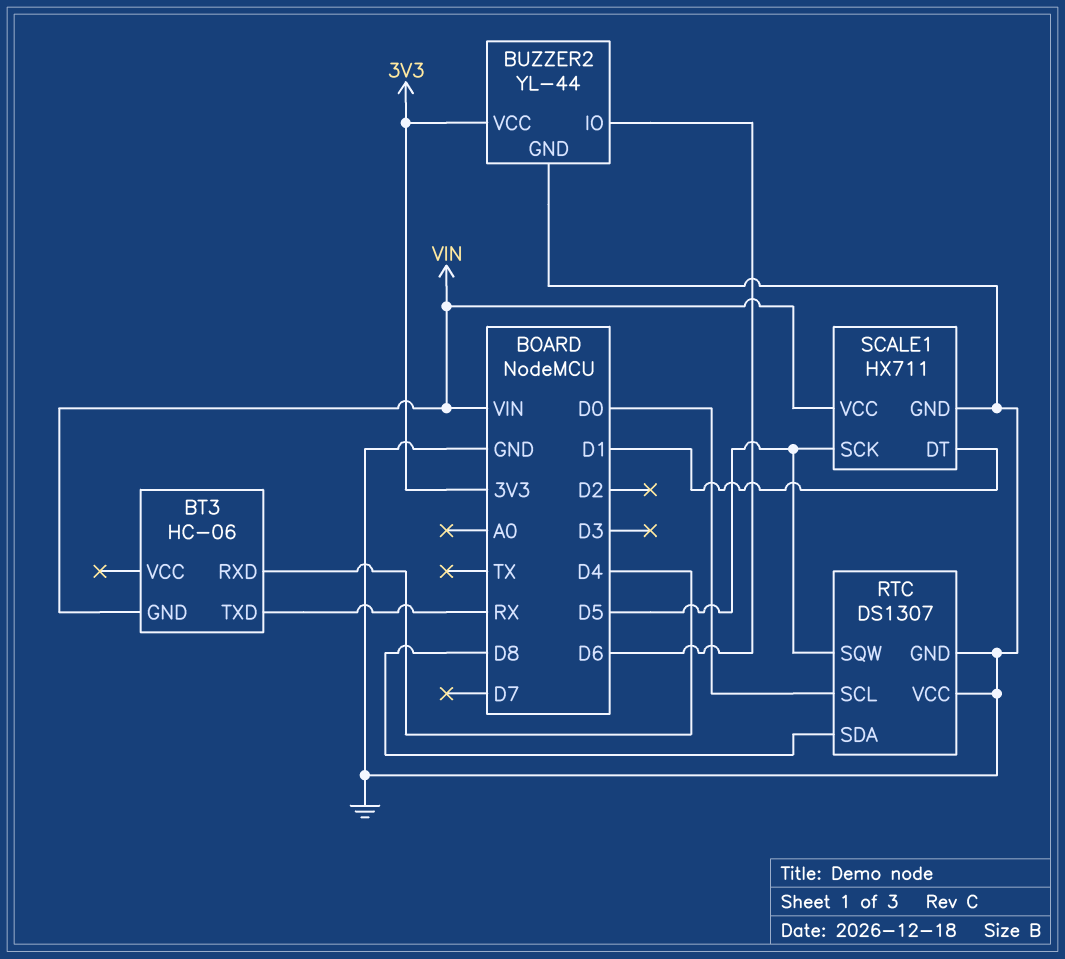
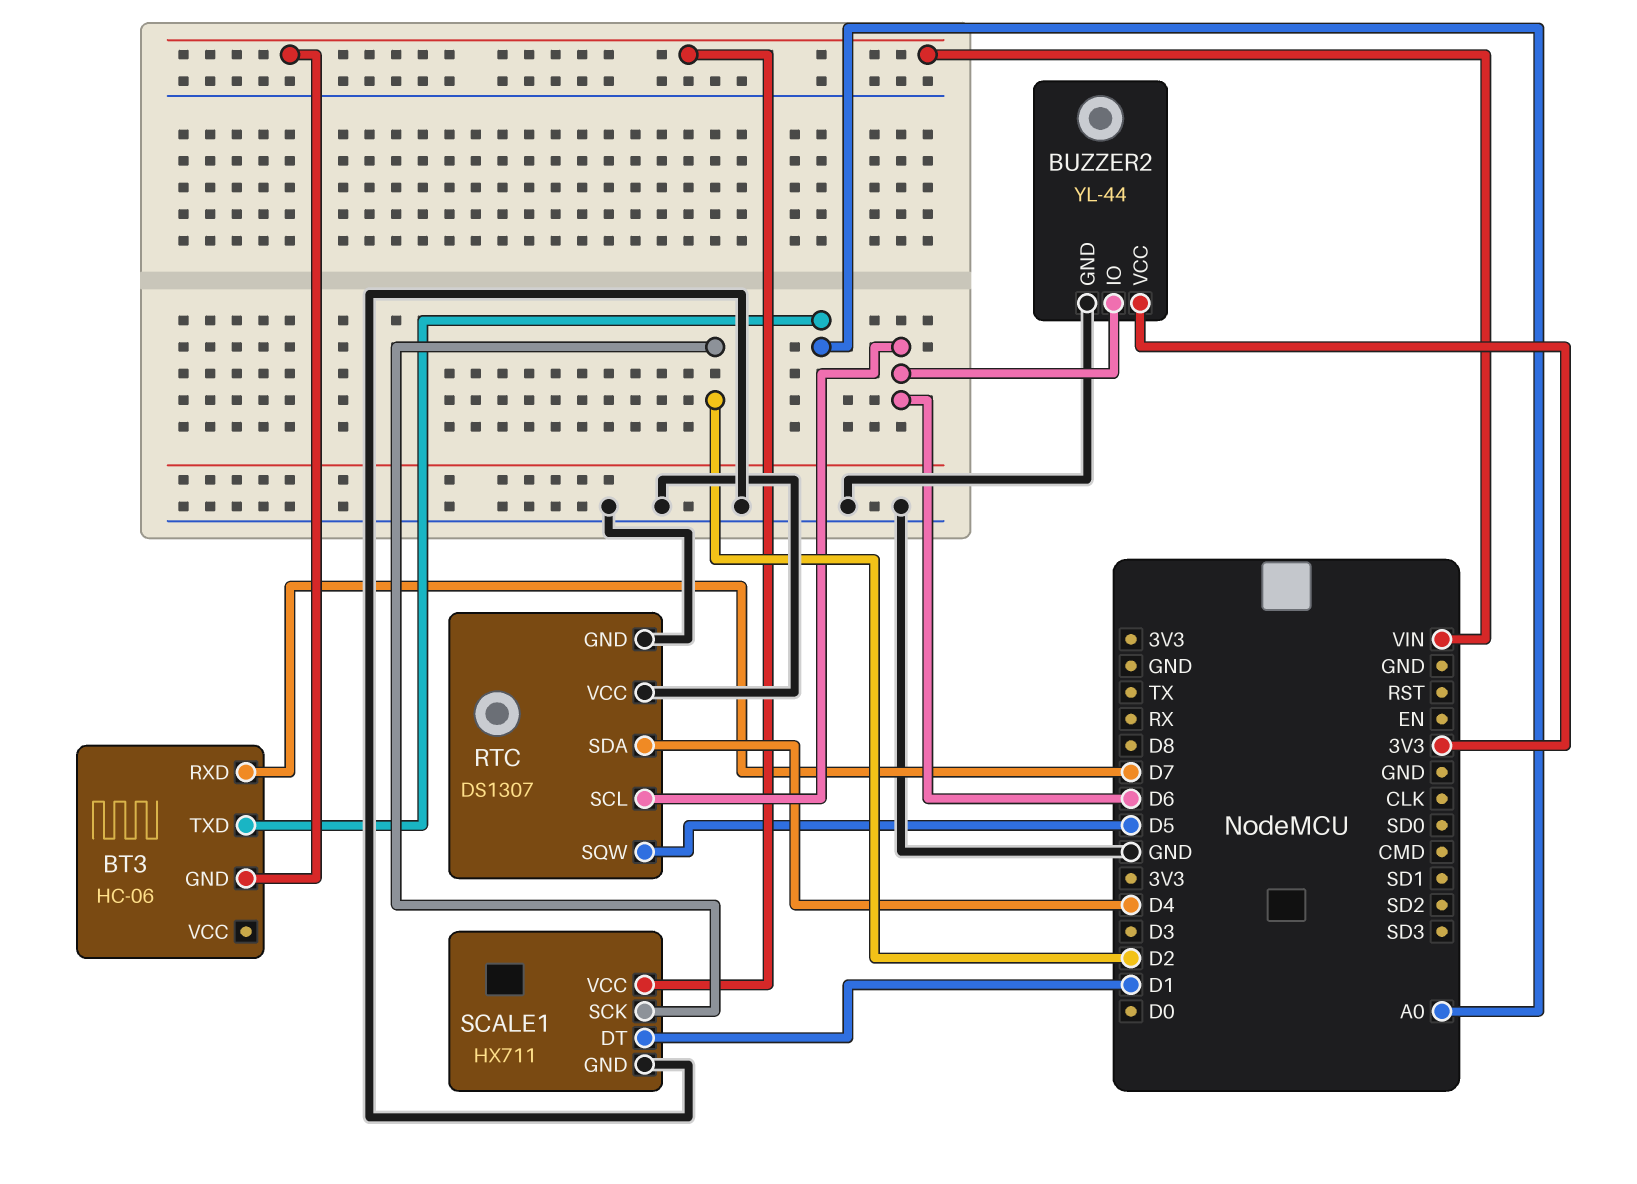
BT3 pin RXD: D4 -> D7
BT3 pin TXD: RX -> A0
RTC pin SCL: D0 -> D6
RTC pin SDA: D8 -> D4
SCALE1 pin SCK: D5 -> D2

